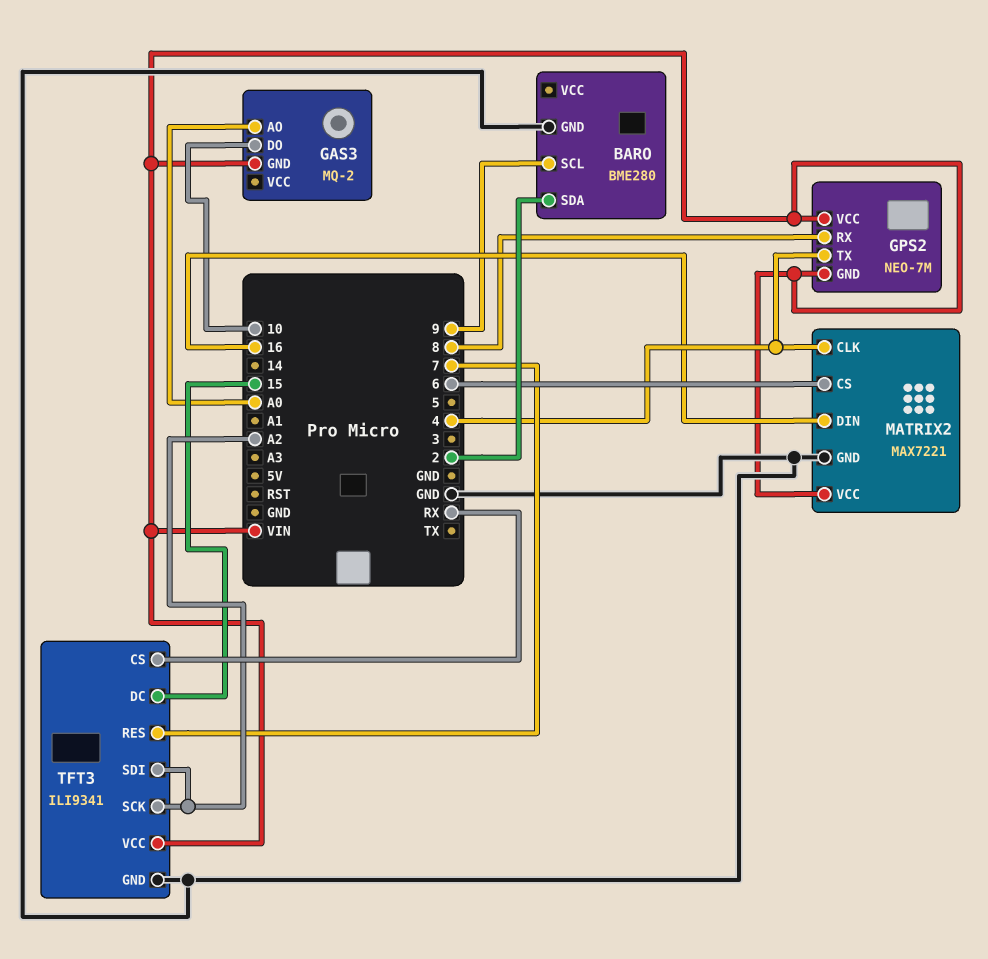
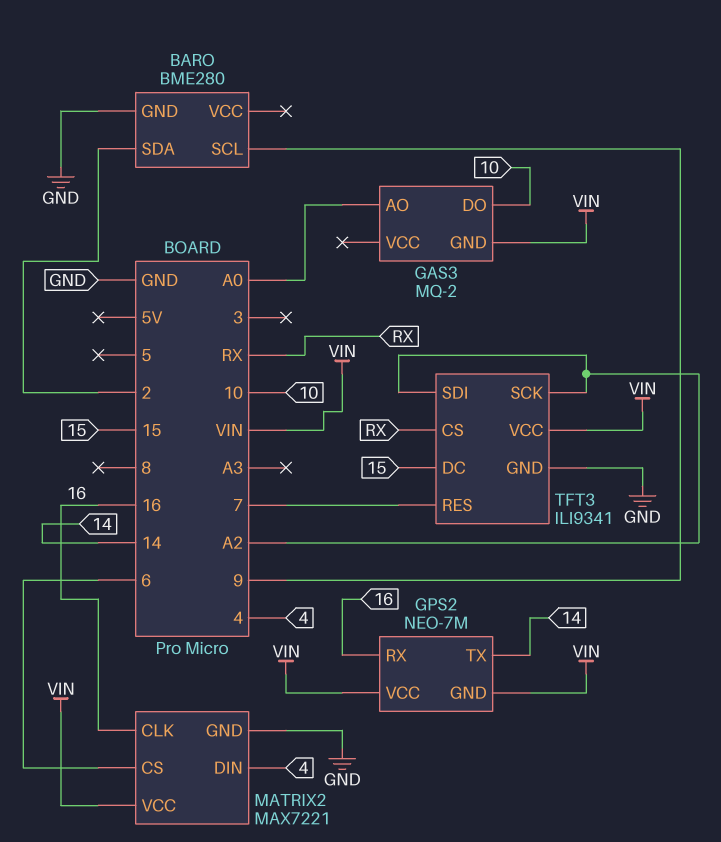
GPS2 pin RX: 8 -> 16
GPS2 pin TX: 4 -> 14
MATRIX2 pin CLK: 4 -> 16
MATRIX2 pin DIN: 16 -> 4

